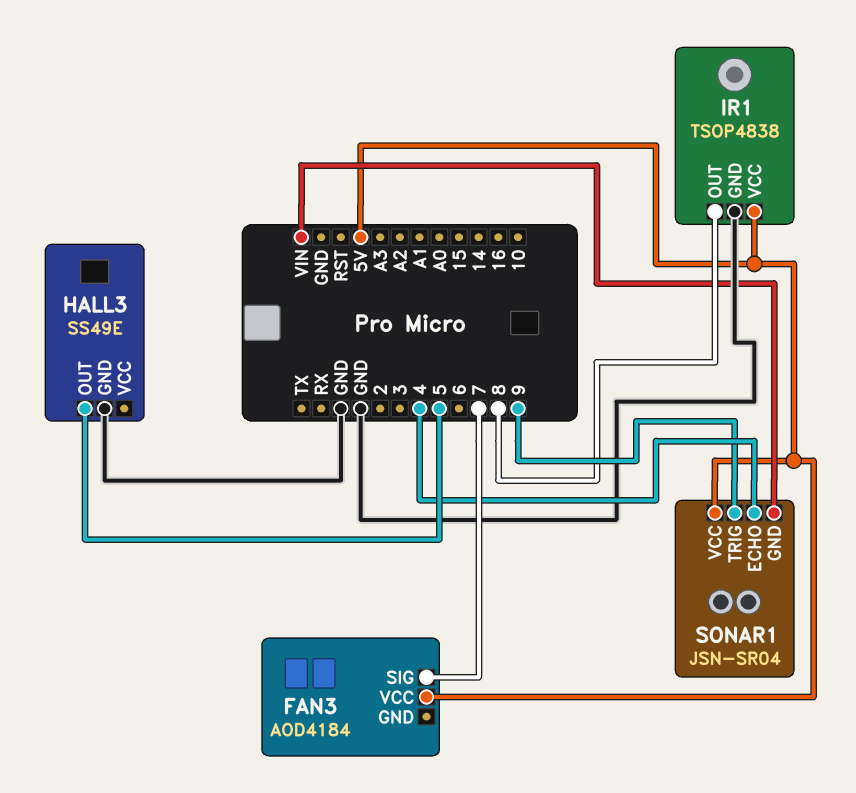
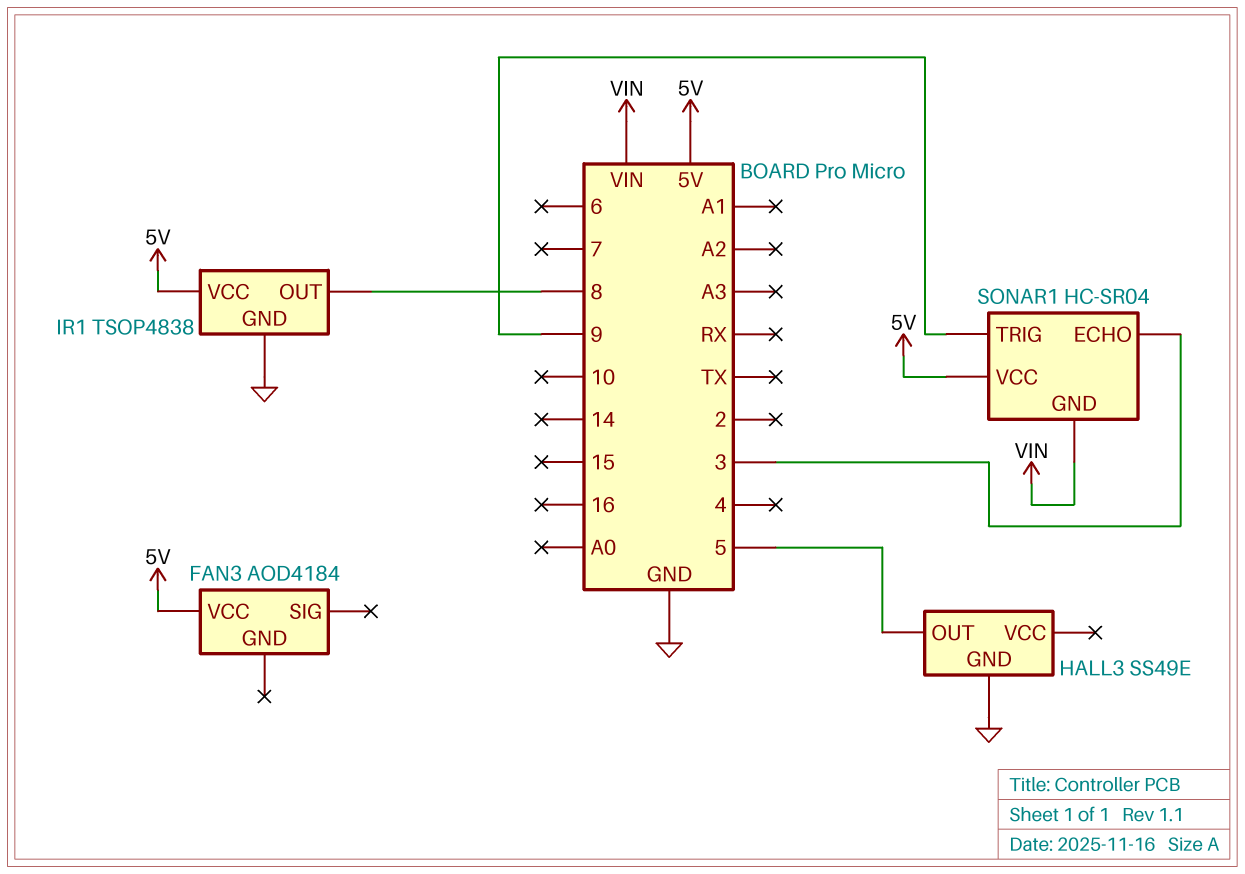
FAN3 pin SIG: 7 -> none
SONAR1: JSN-SR04 -> HC-SR04
SONAR1 pin ECHO: 4 -> 3

